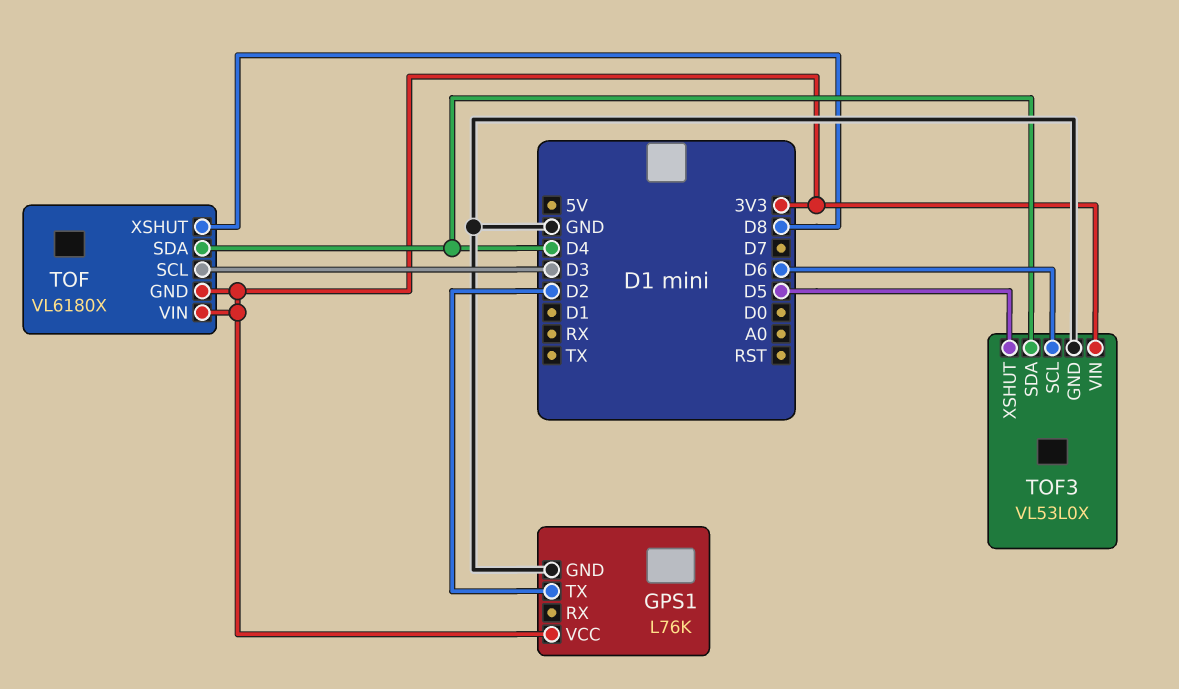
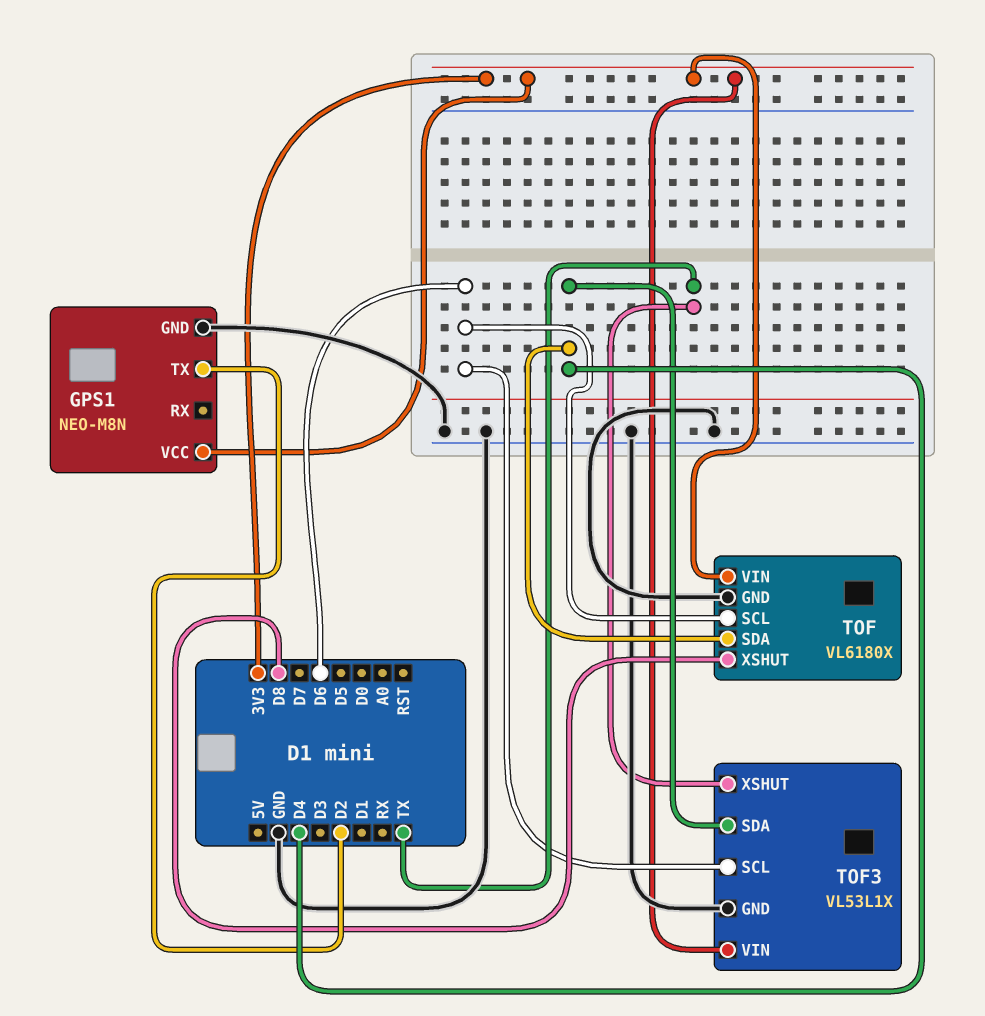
GPS1: L76K -> NEO-M8N
TOF pin GND: 3V3 -> GND
TOF pin SCL: D3 -> D6
TOF3: VL53L0X -> VL53L1X
TOF3 pin XSHUT: D5 -> TX

